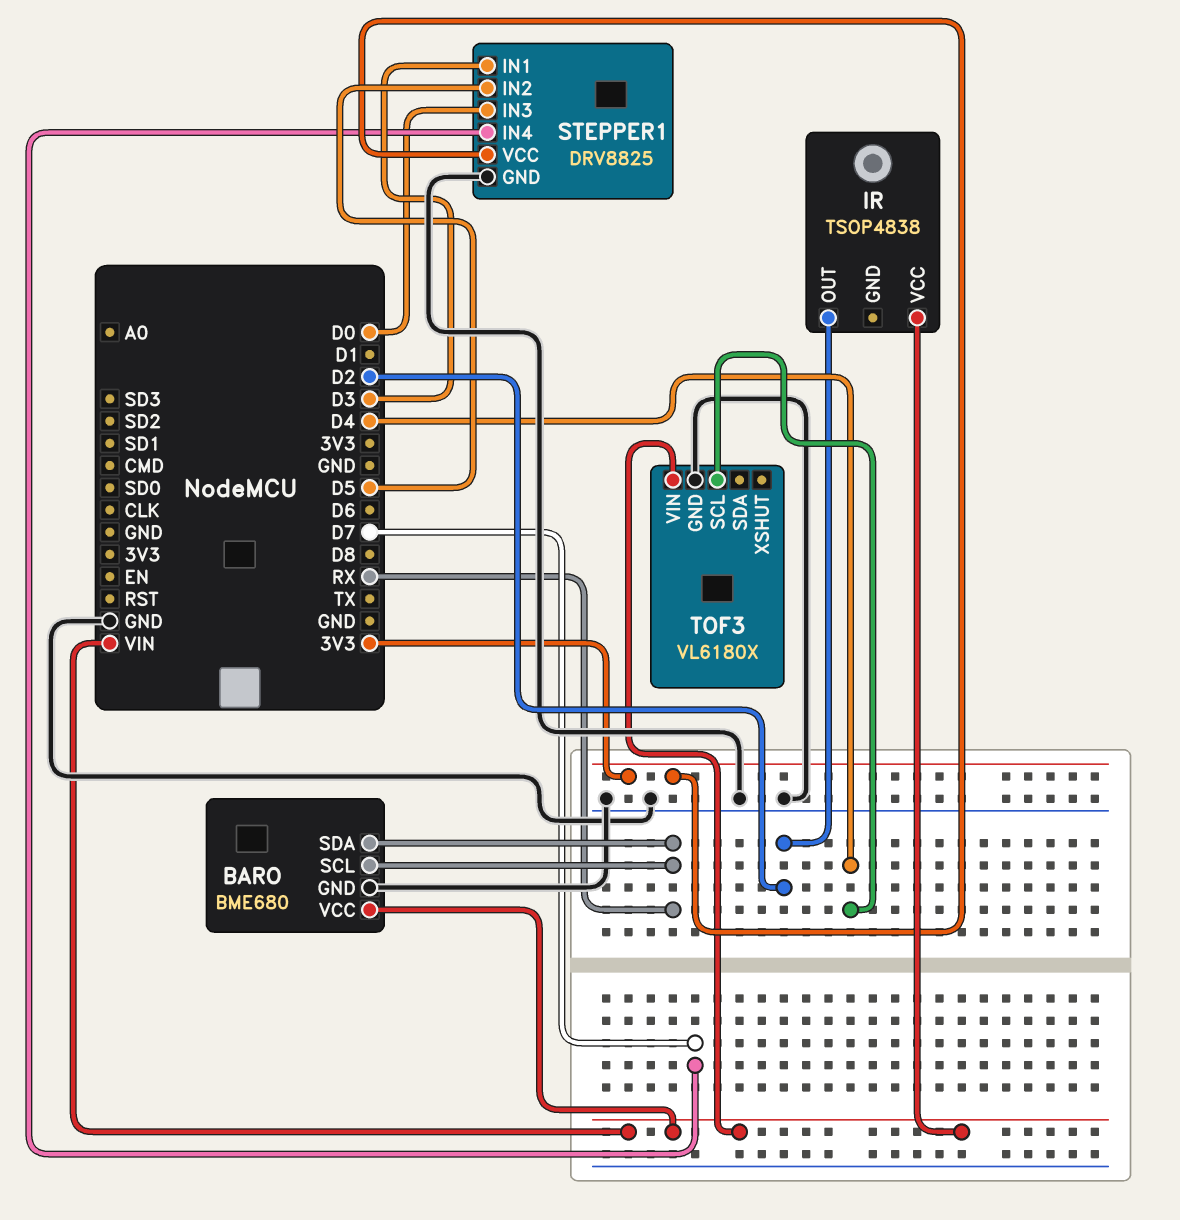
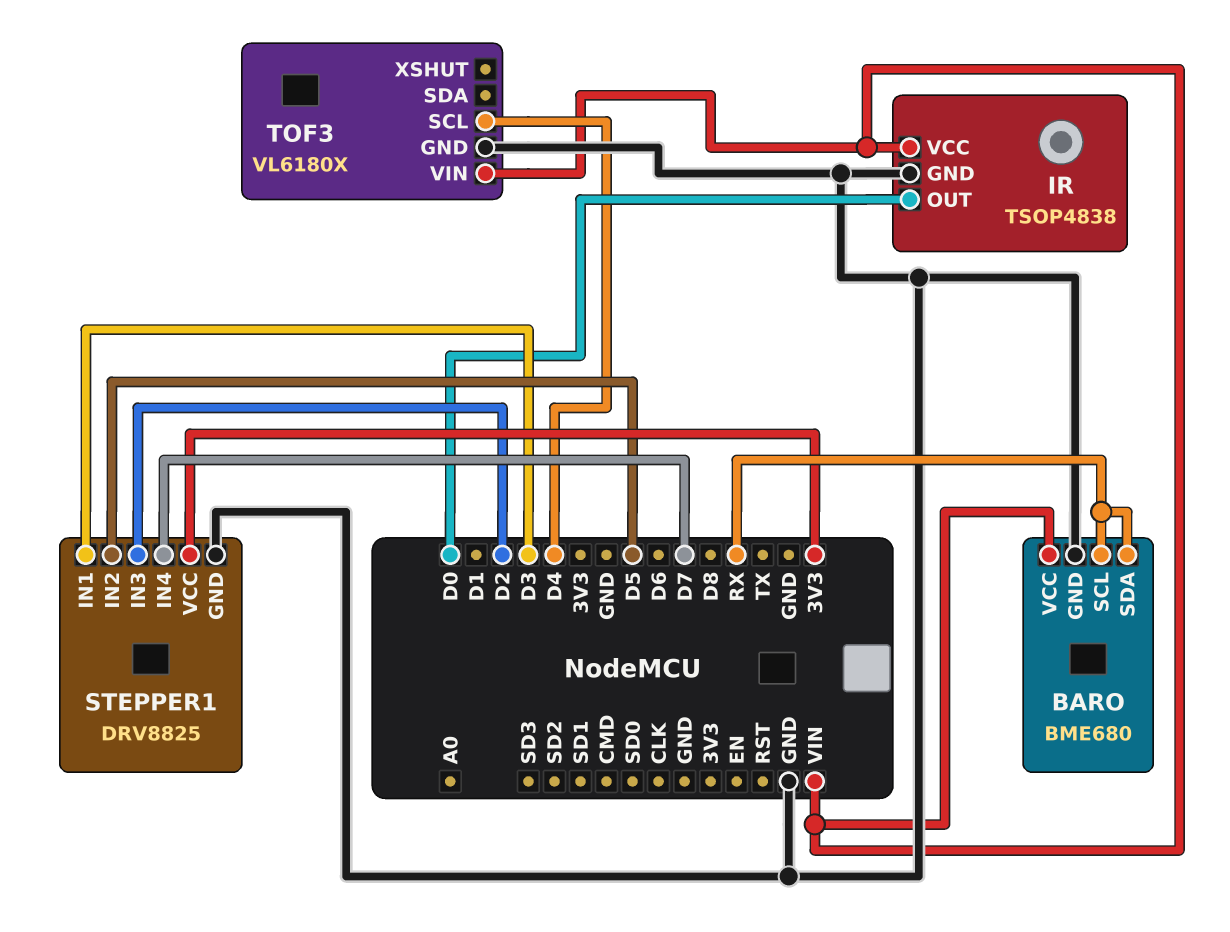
IR pin GND: none -> GND
IR pin OUT: D2 -> D0
STEPPER1 pin IN3: D0 -> D2

